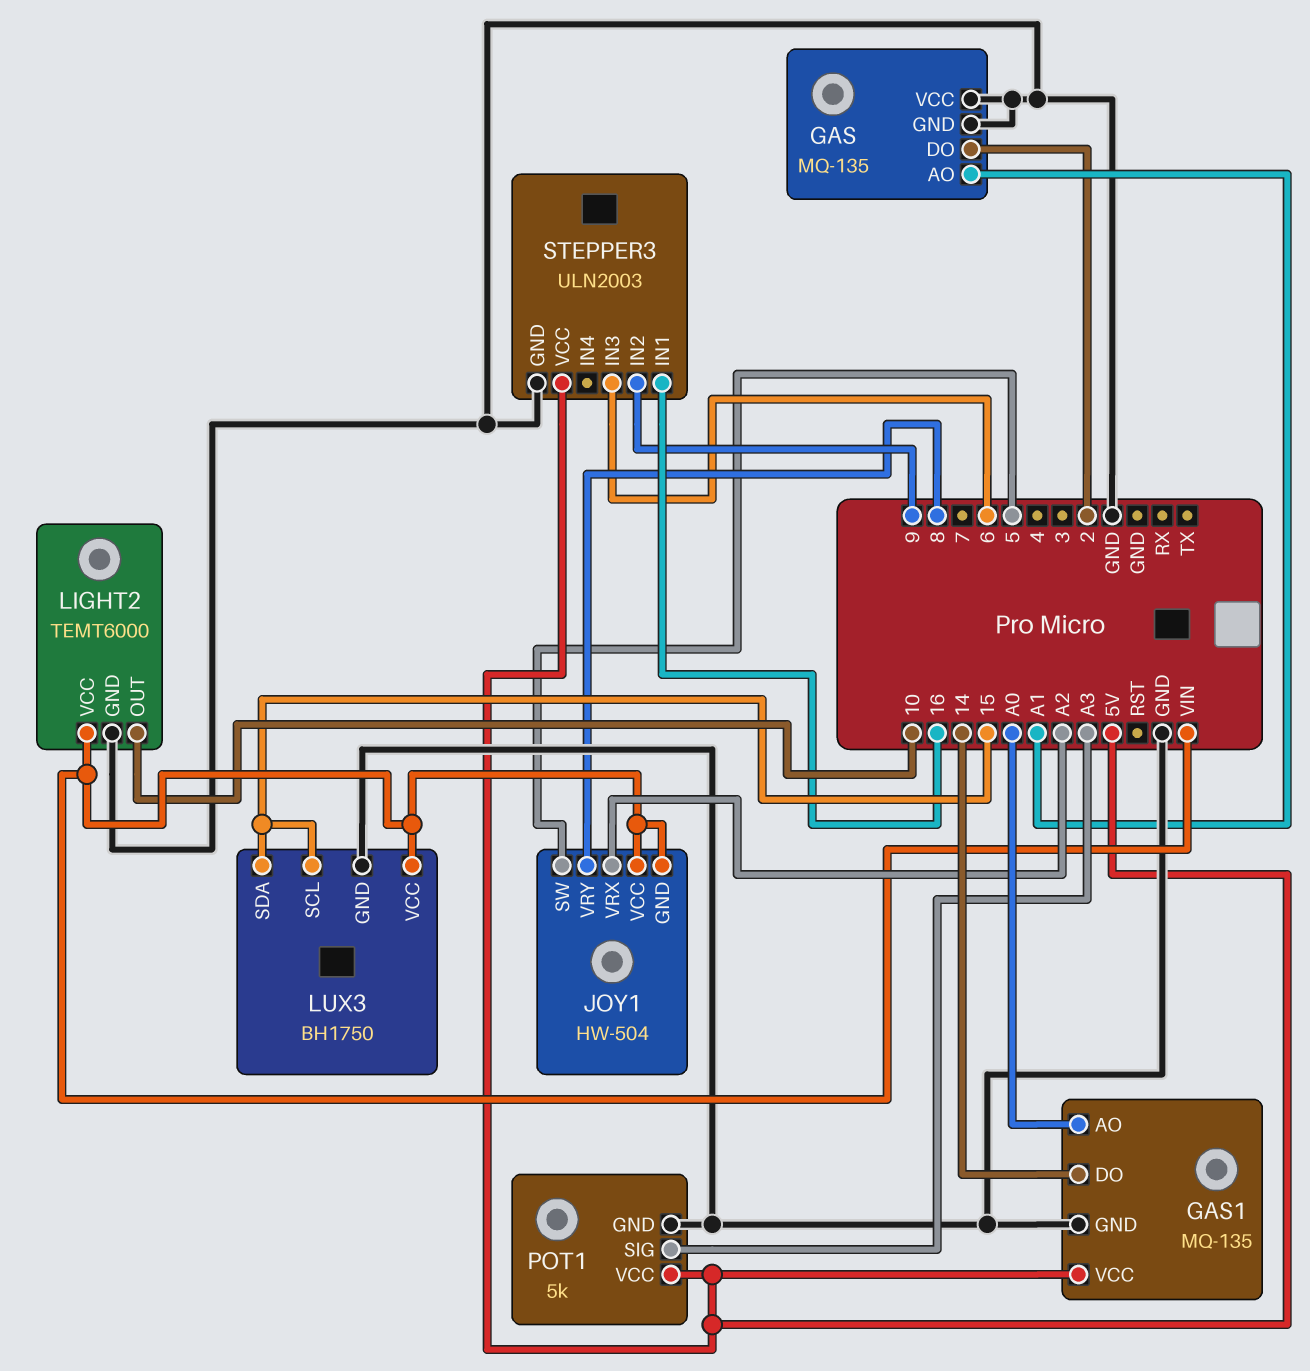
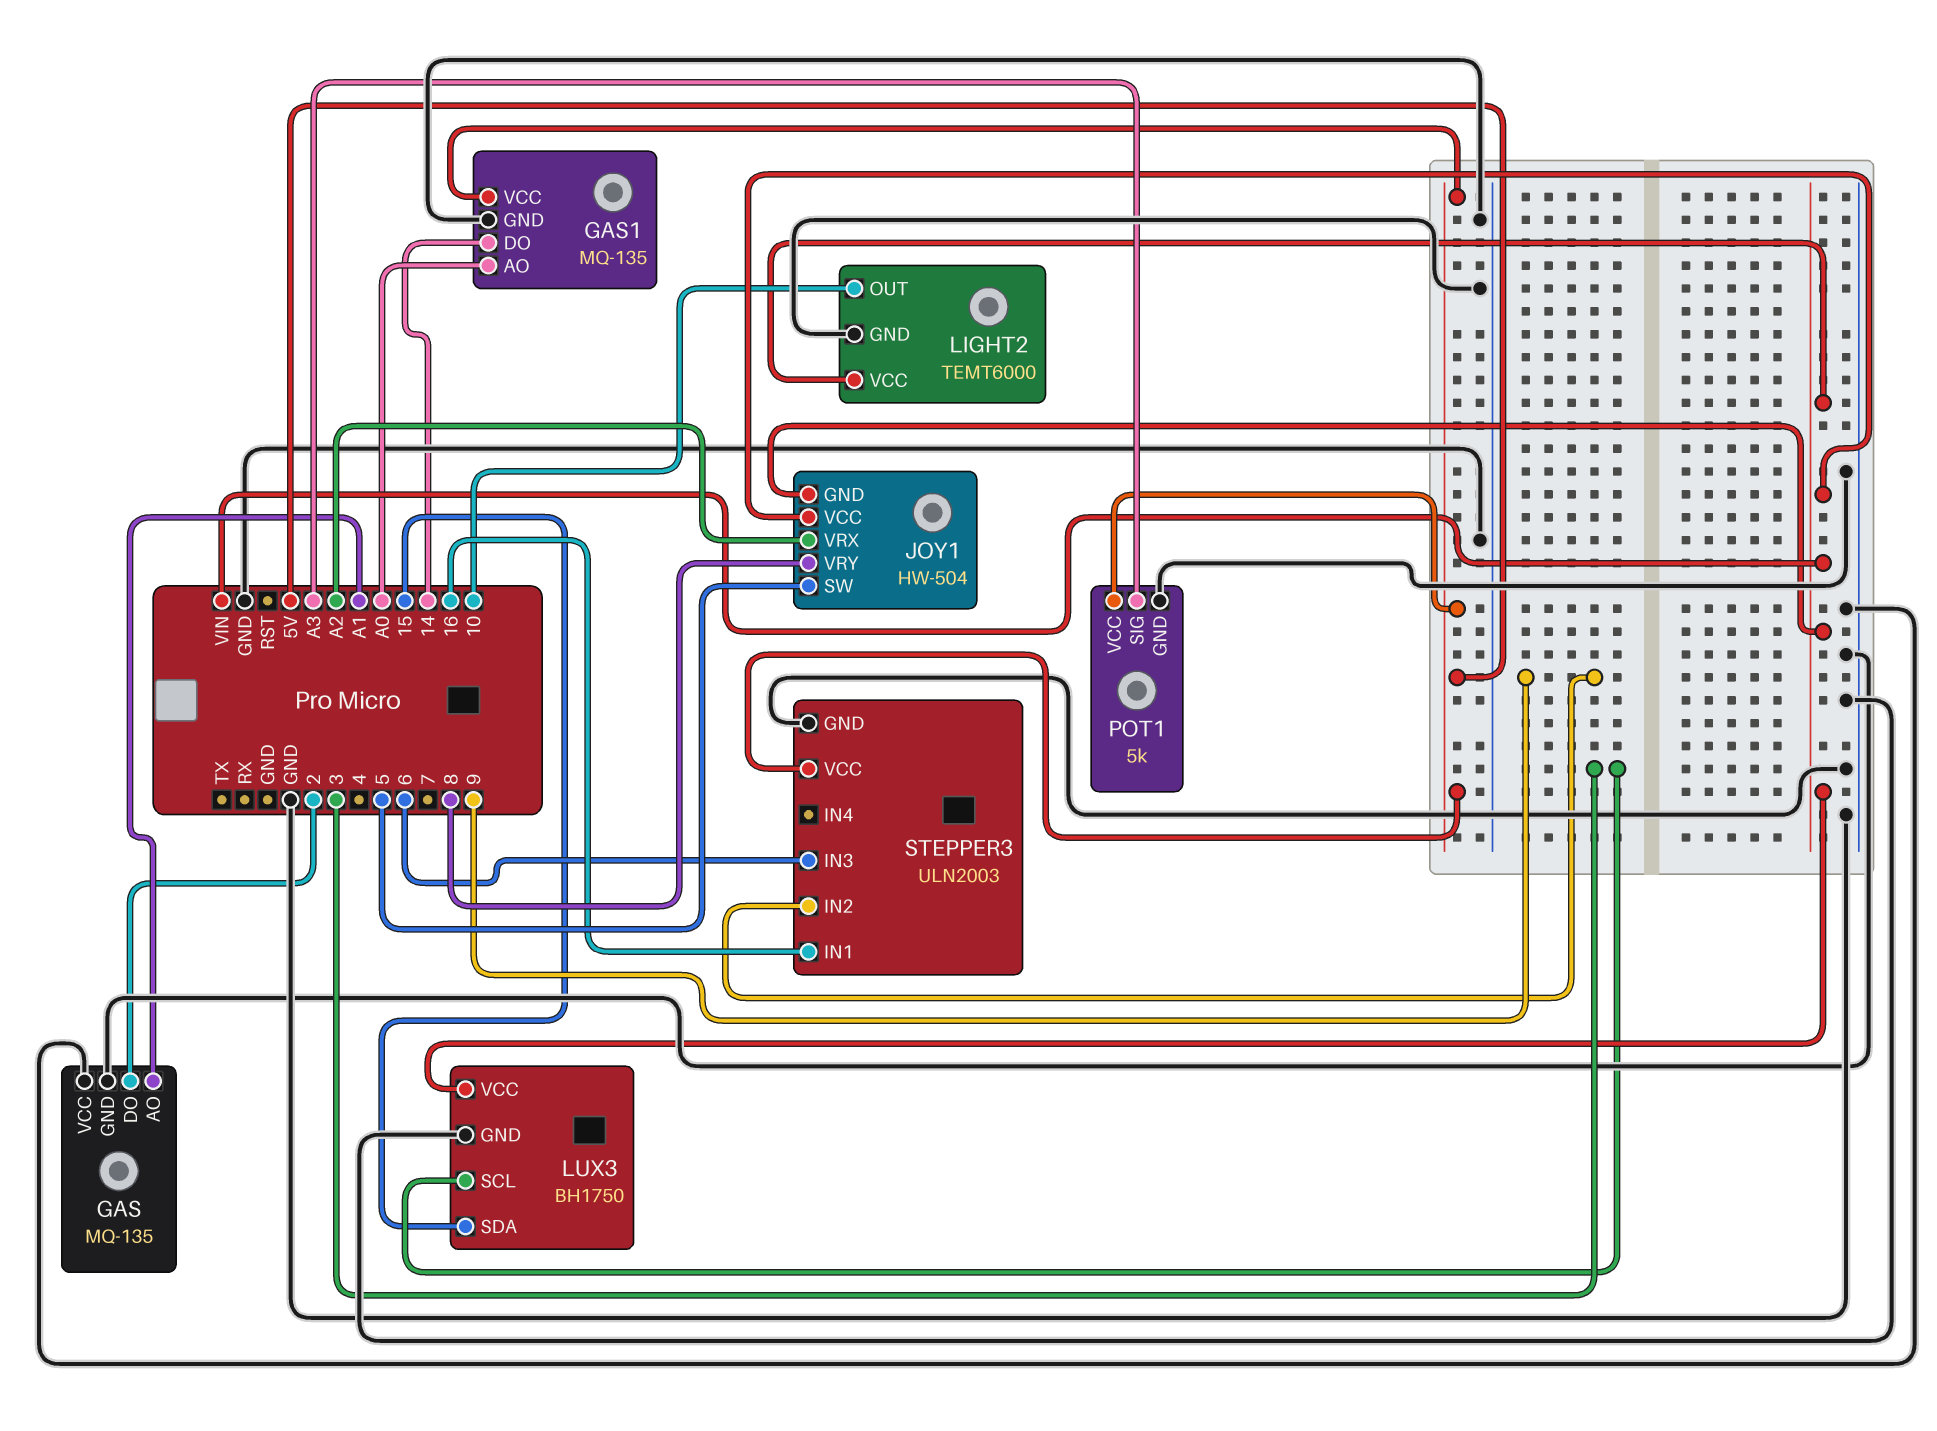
LUX3 pin SCL: 15 -> 3

